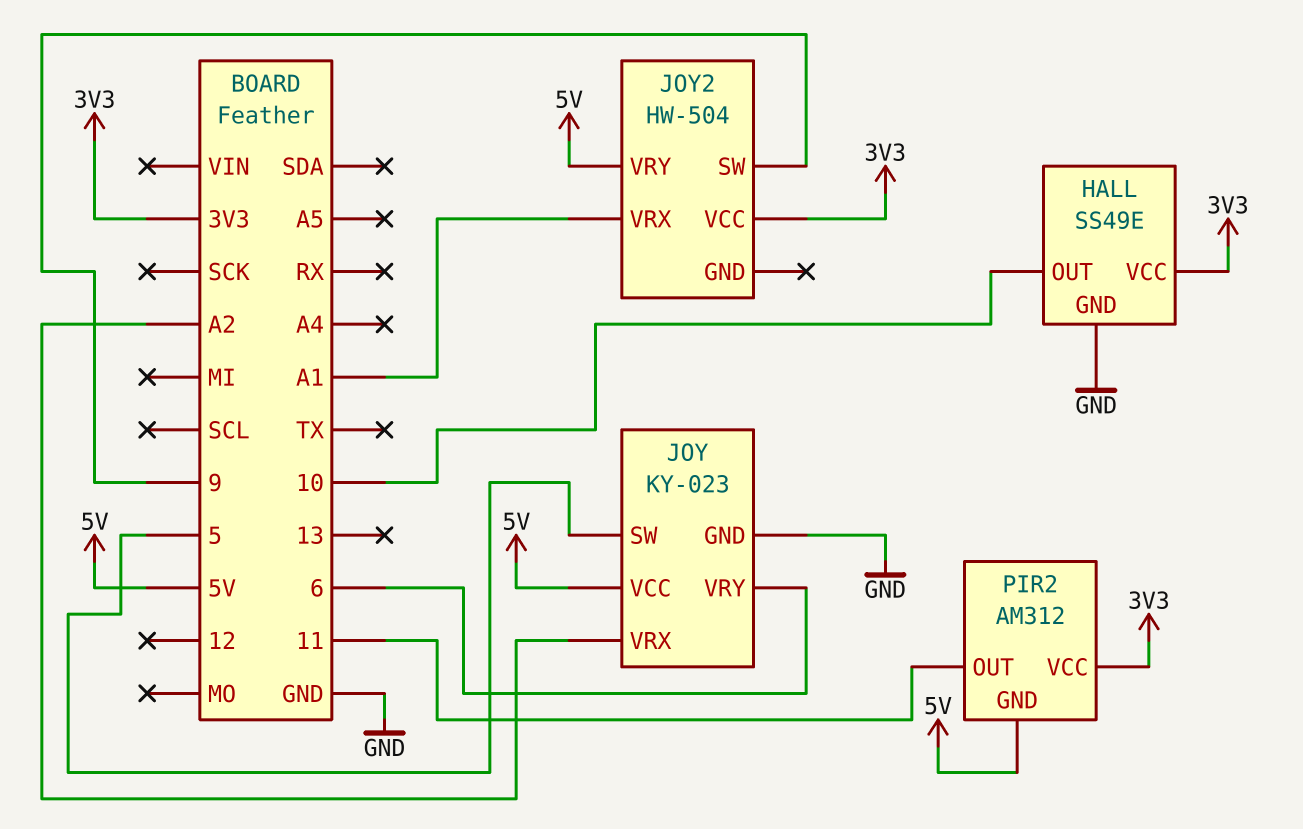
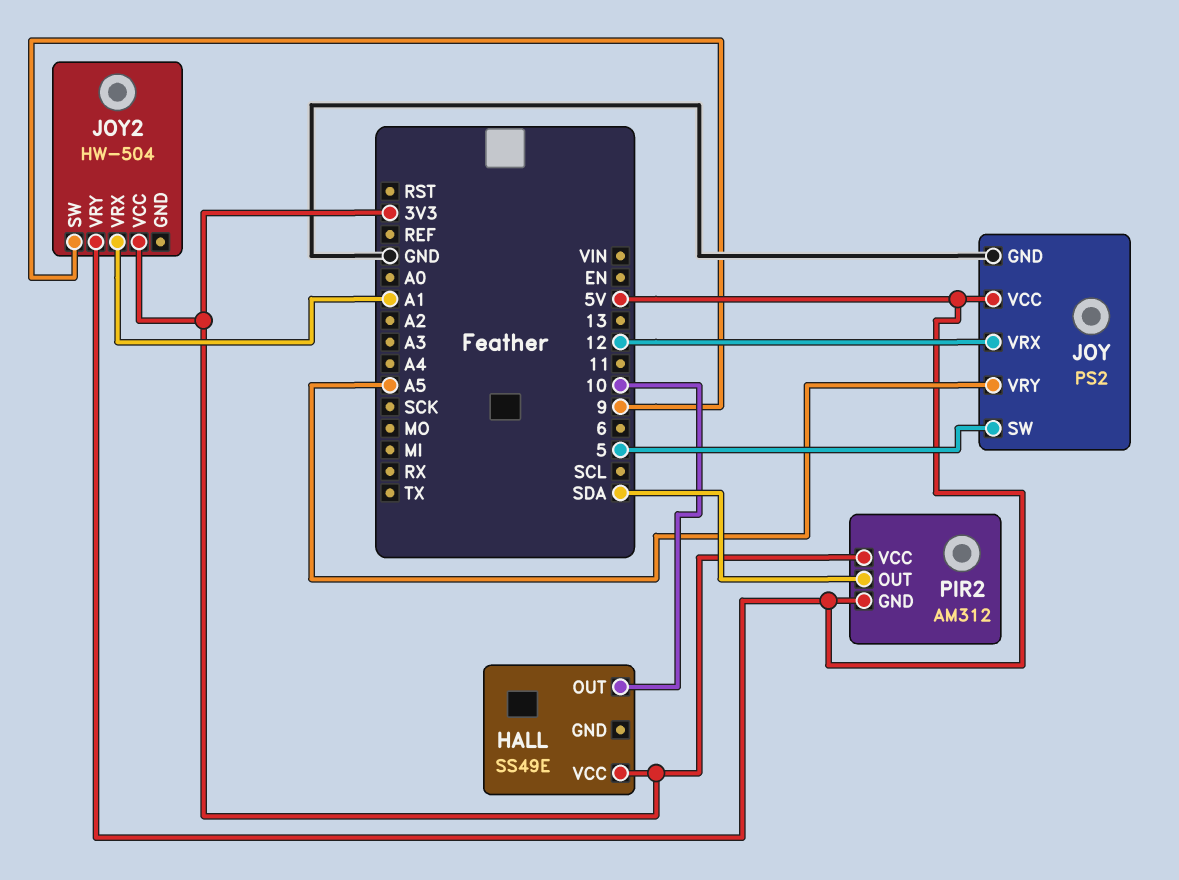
HALL pin GND: GND -> none
JOY: KY-023 -> PS2
JOY pin VRX: A2 -> 12
JOY pin VRY: 6 -> A5
PIR2 pin OUT: 11 -> SDA

